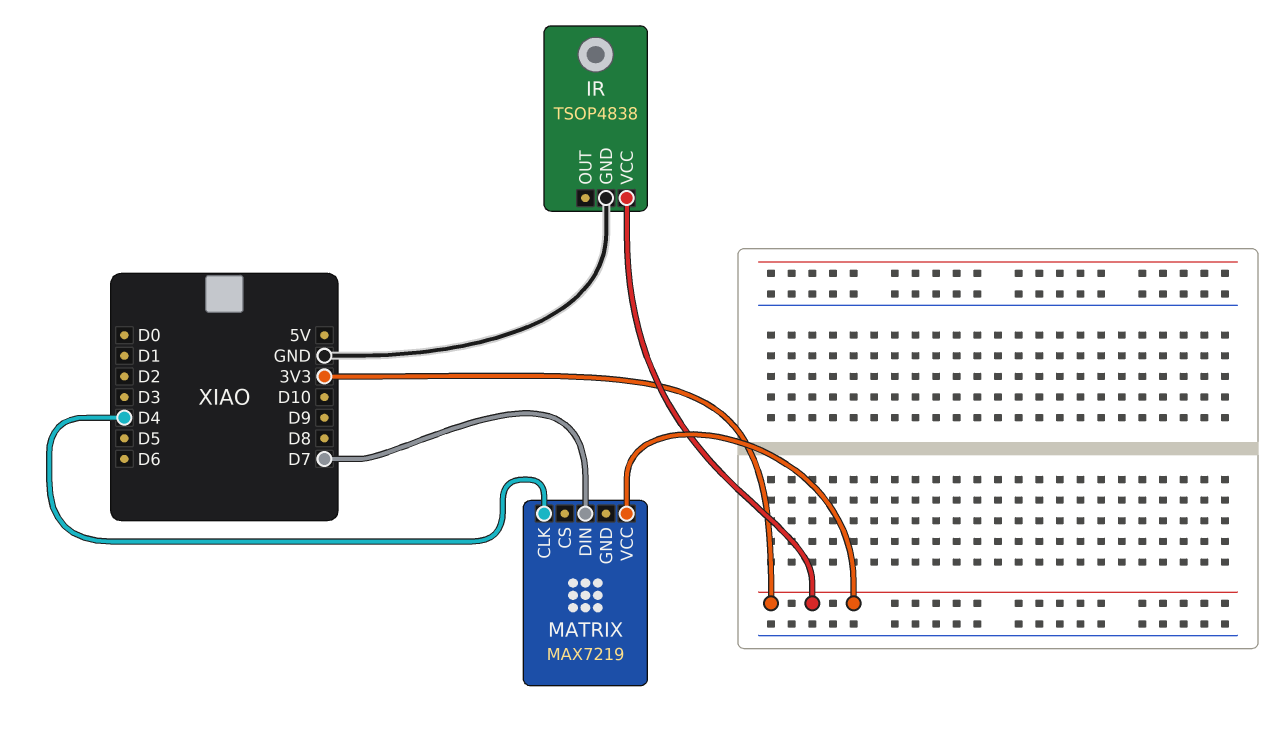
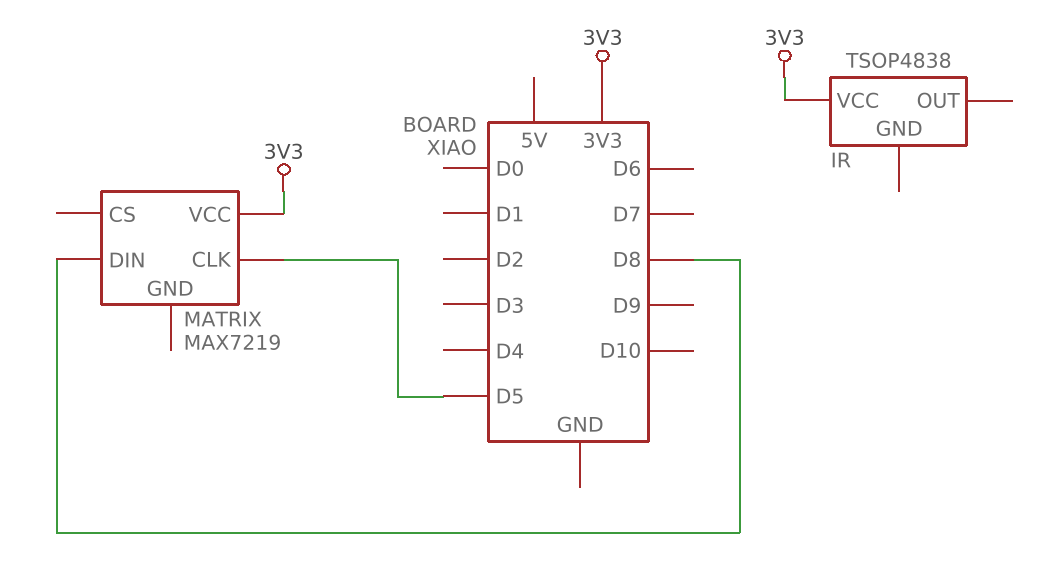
IR pin GND: GND -> none
MATRIX pin CLK: D4 -> D5
MATRIX pin DIN: D7 -> D8

